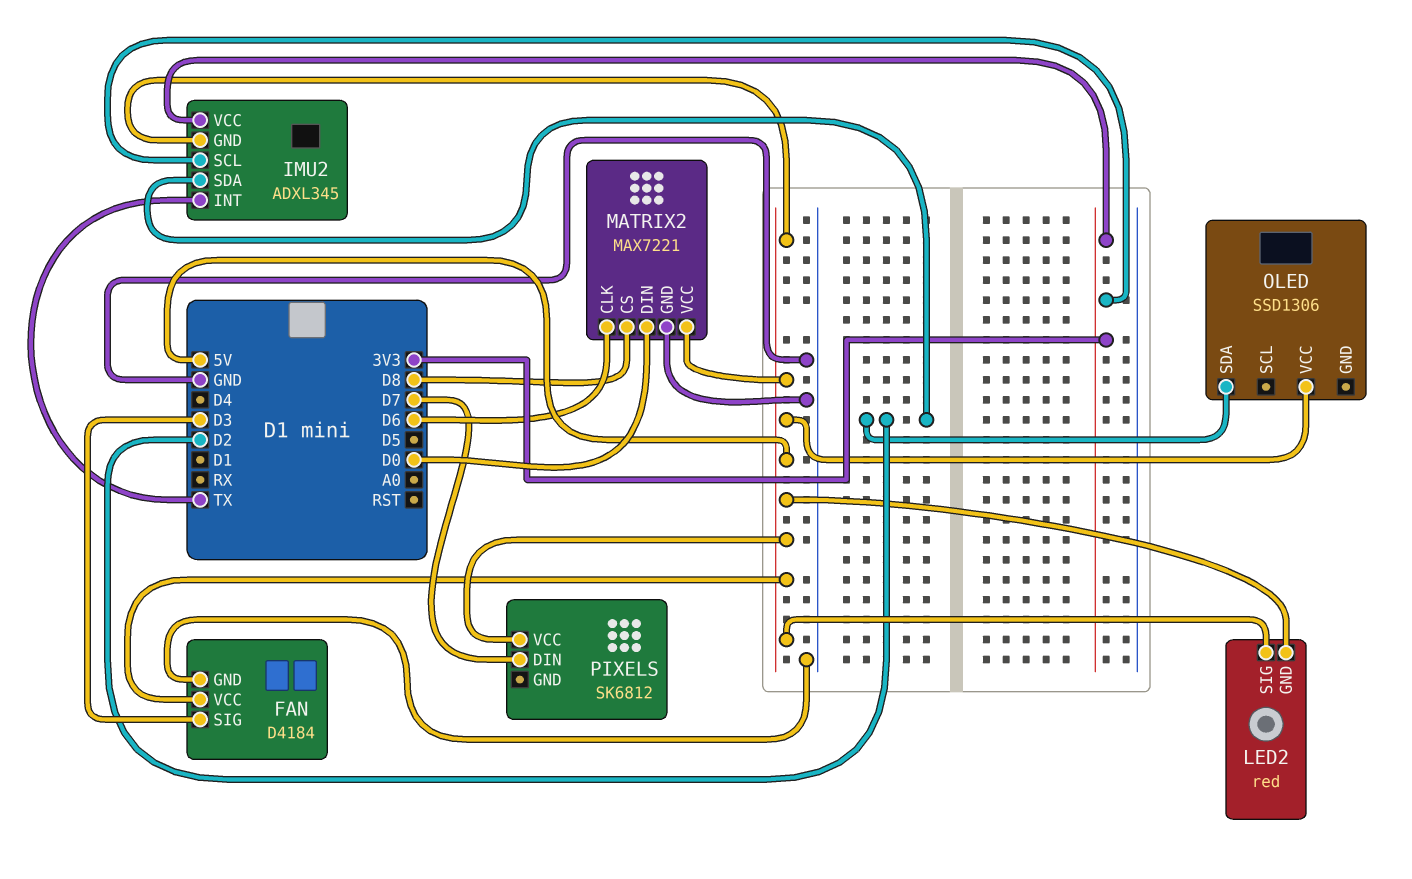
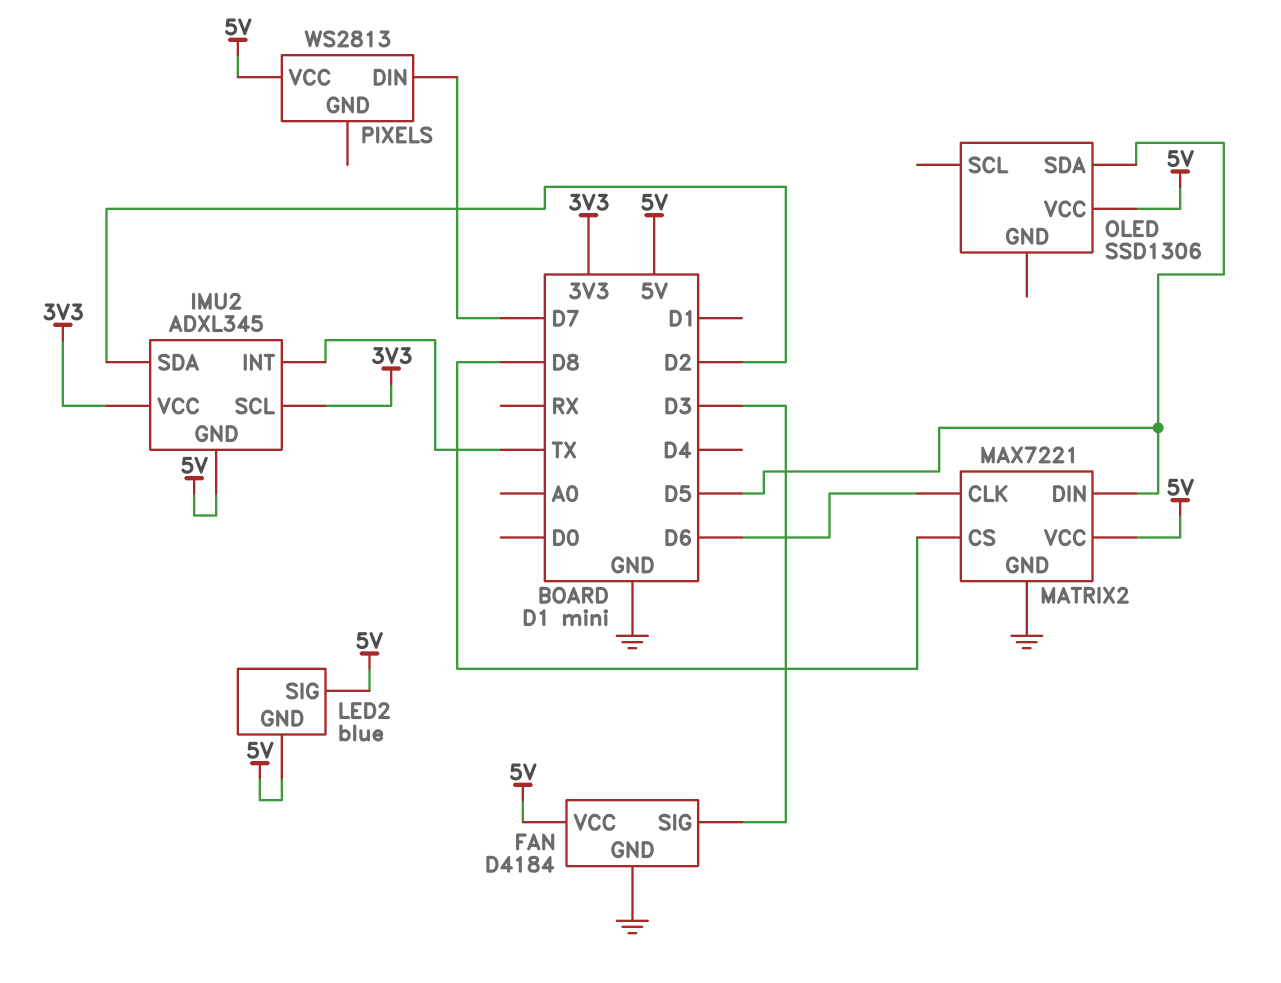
LED2: red -> blue
MATRIX2 pin DIN: D0 -> D5
OLED pin SDA: D2 -> D5
PIXELS: SK6812 -> WS2813

